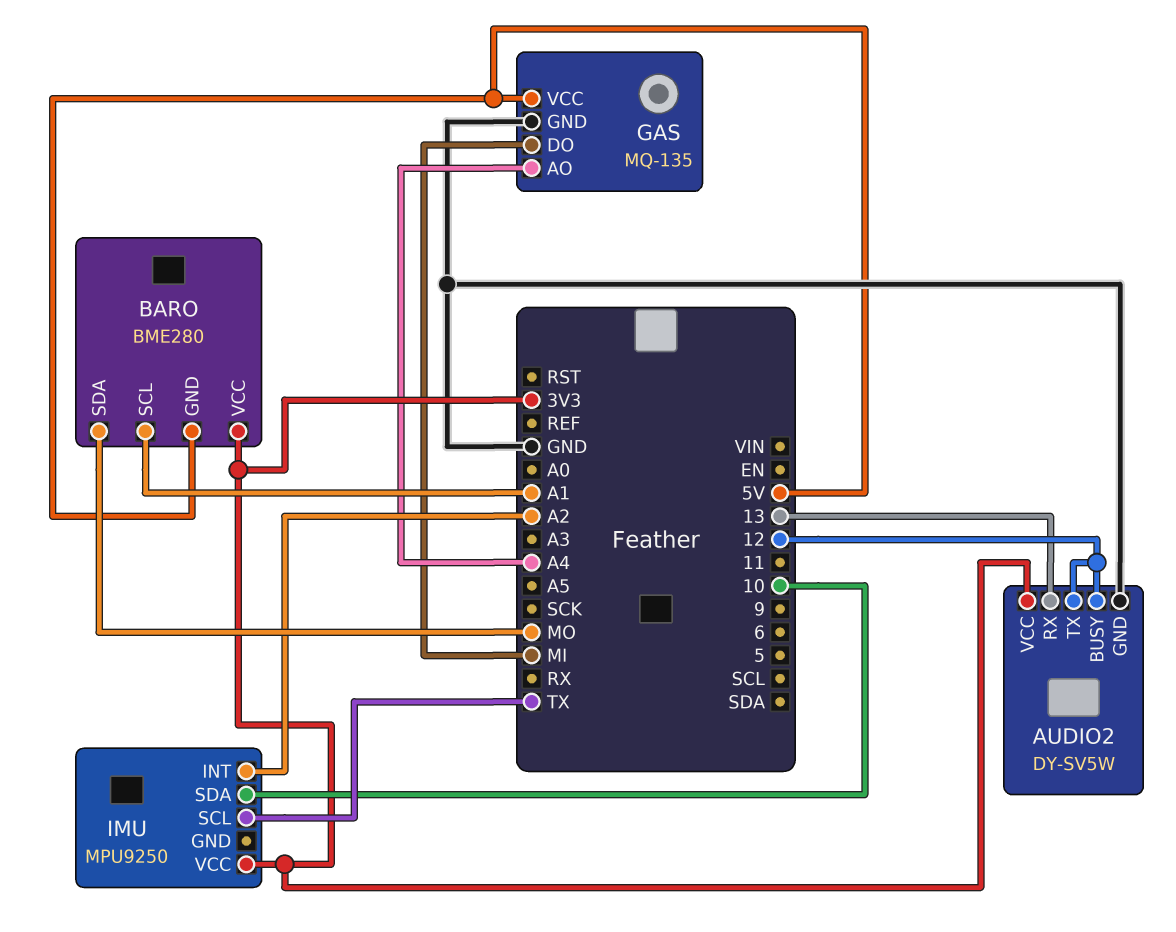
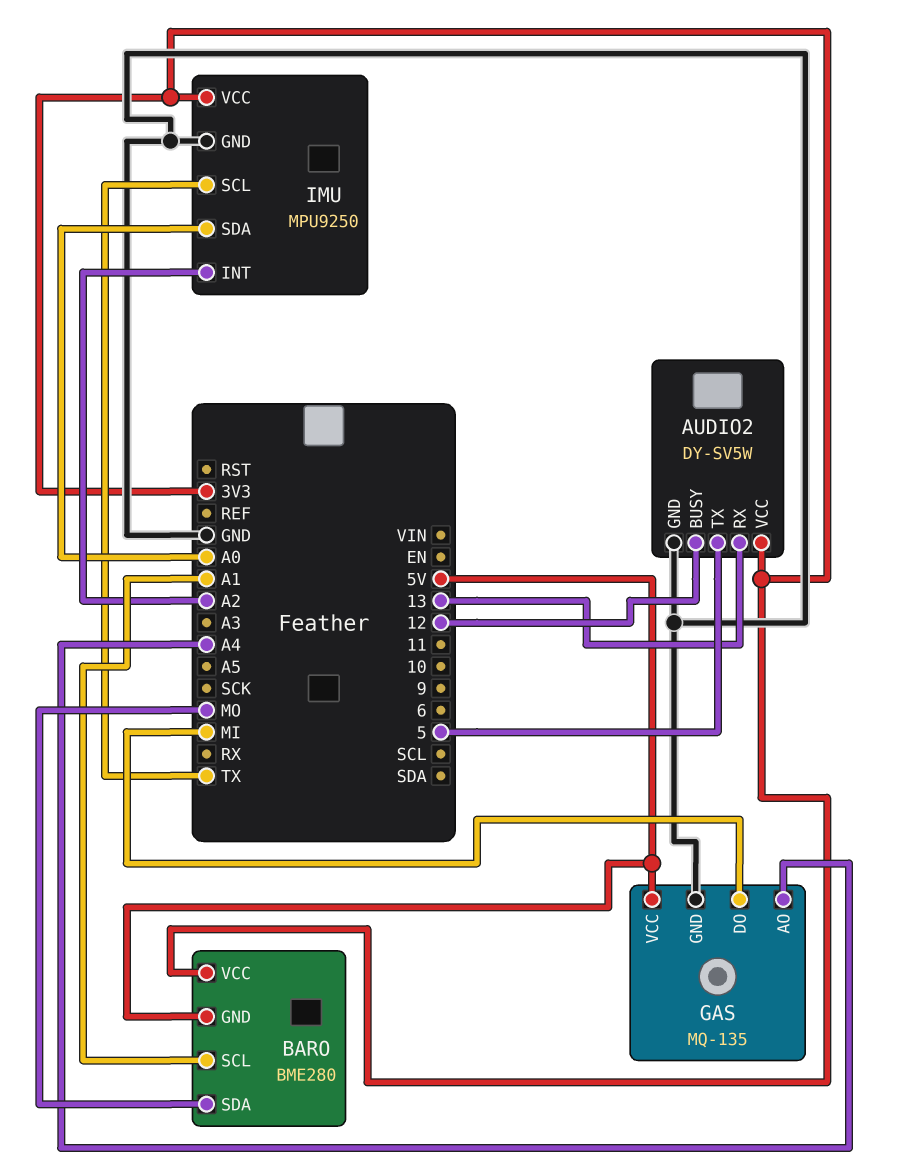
AUDIO2 pin TX: 12 -> 5
IMU pin GND: none -> GND
IMU pin SDA: 10 -> A0

